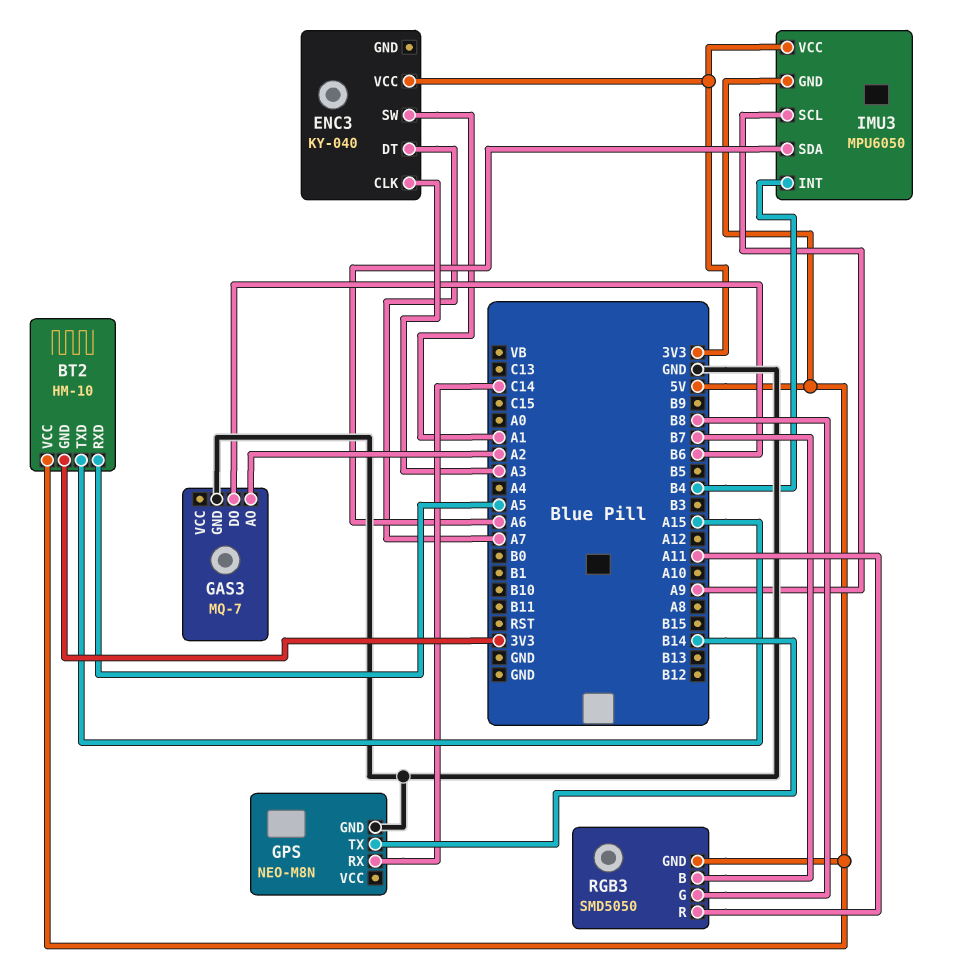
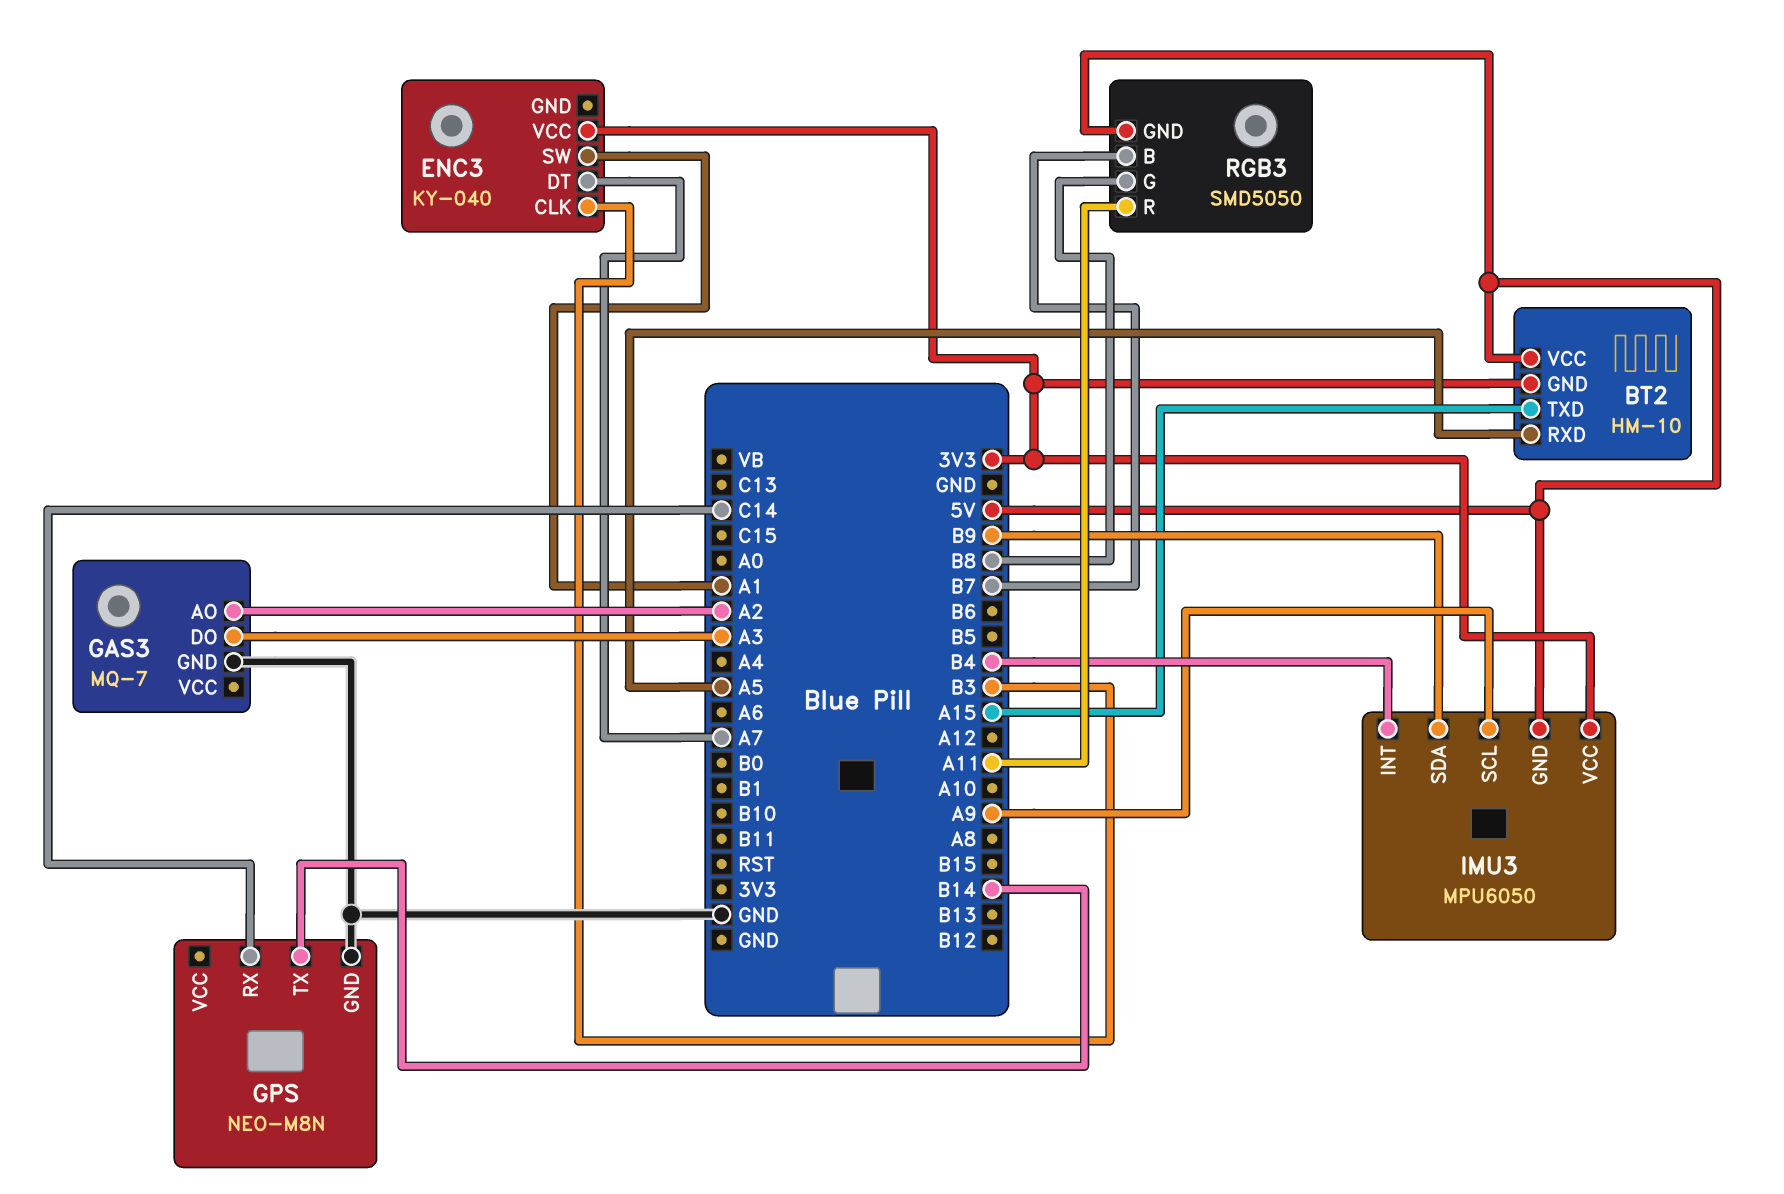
ENC3 pin CLK: A3 -> B3
GAS3 pin DO: B6 -> A3
IMU3 pin SDA: A6 -> B9

